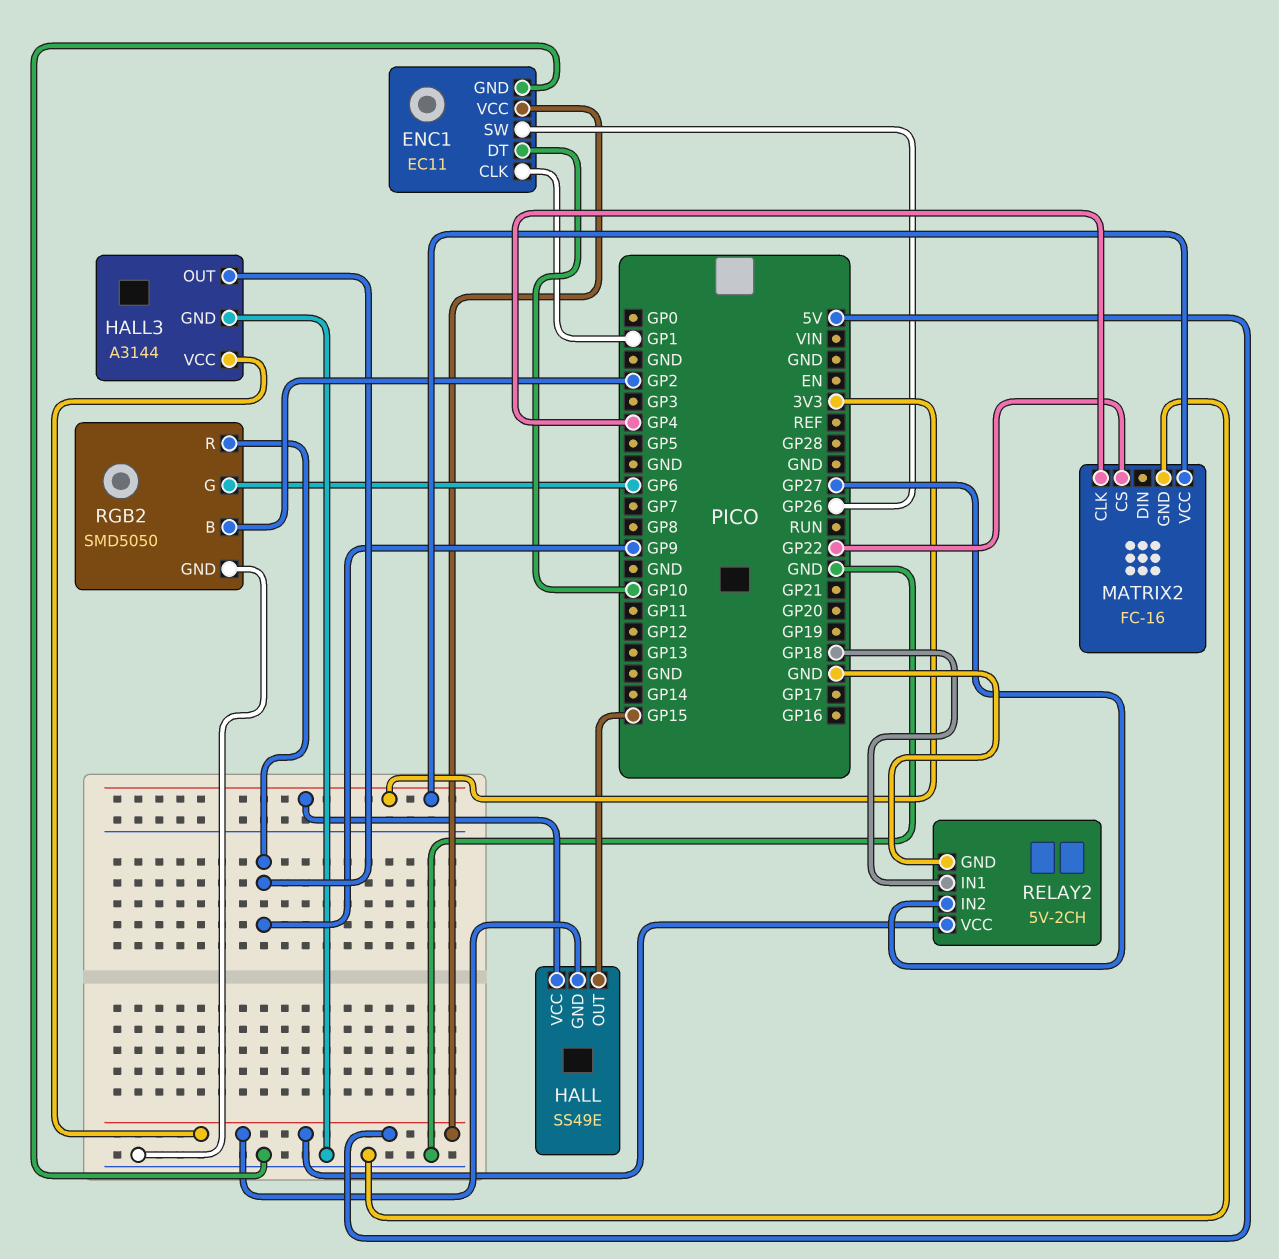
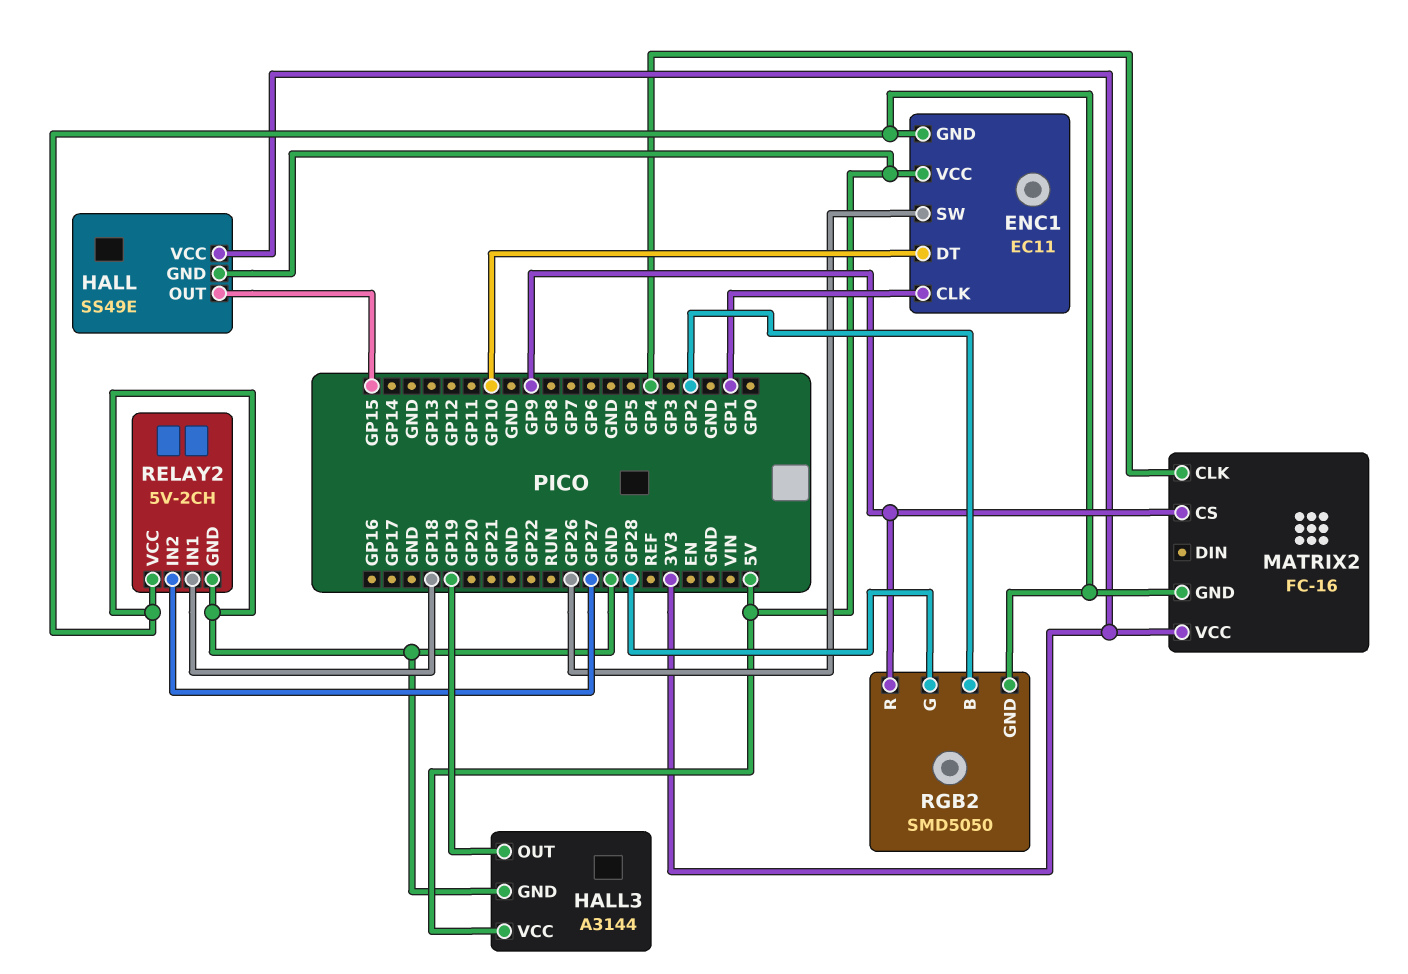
HALL3 pin OUT: GP9 -> GP19
MATRIX2 pin CS: GP22 -> GP9
RELAY2 pin VCC: 5V -> GND
RGB2 pin G: GP6 -> GP28

